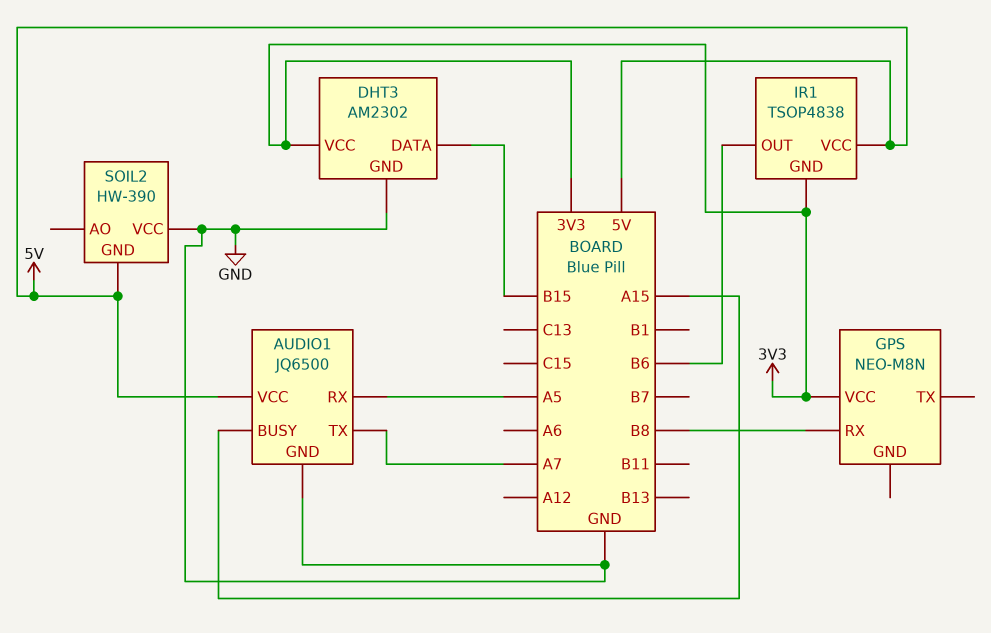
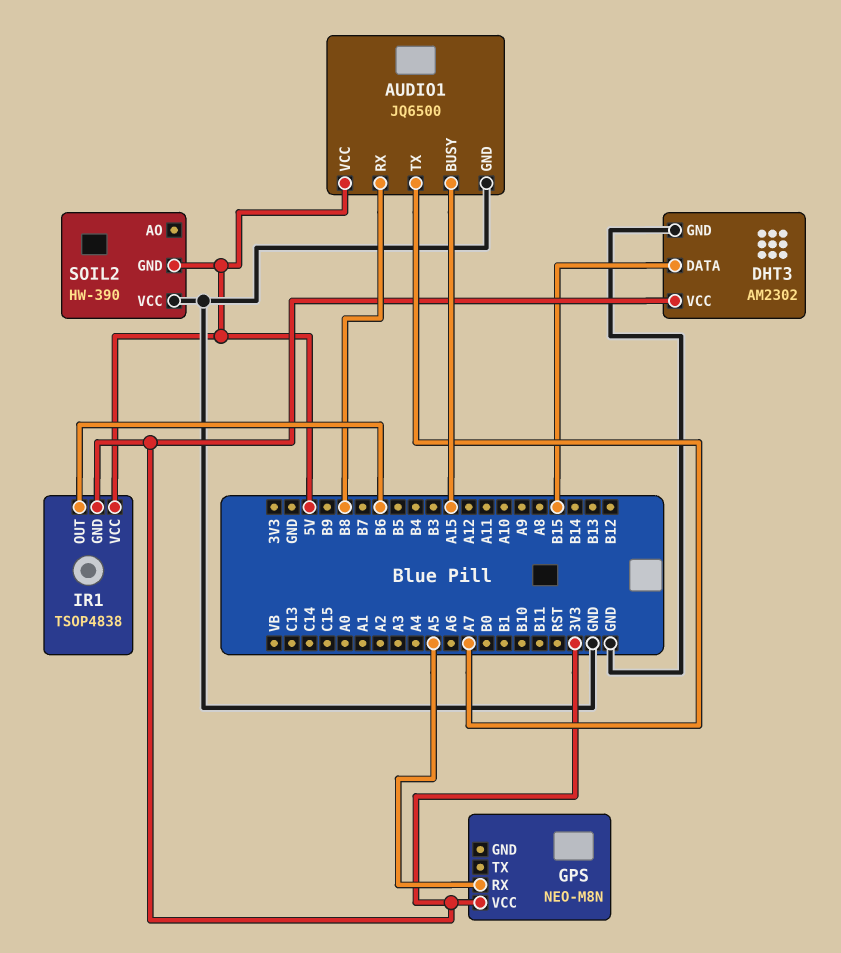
AUDIO1 pin RX: A5 -> B8
GPS pin RX: B8 -> A5

